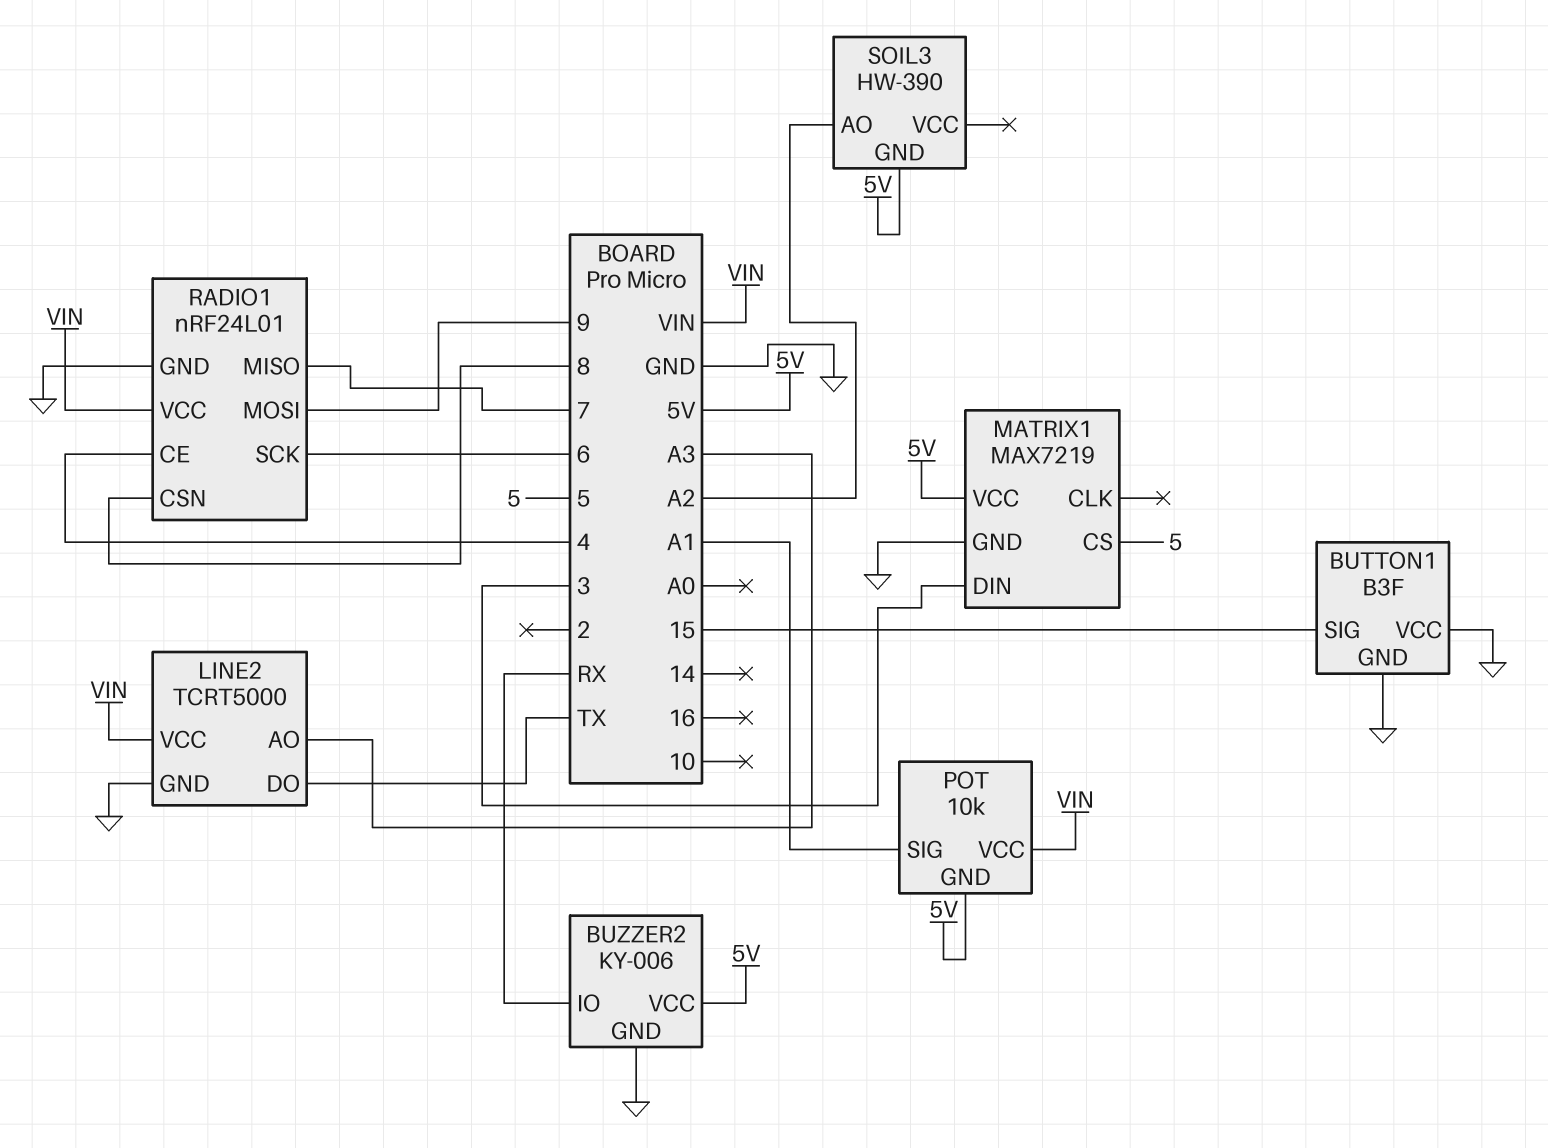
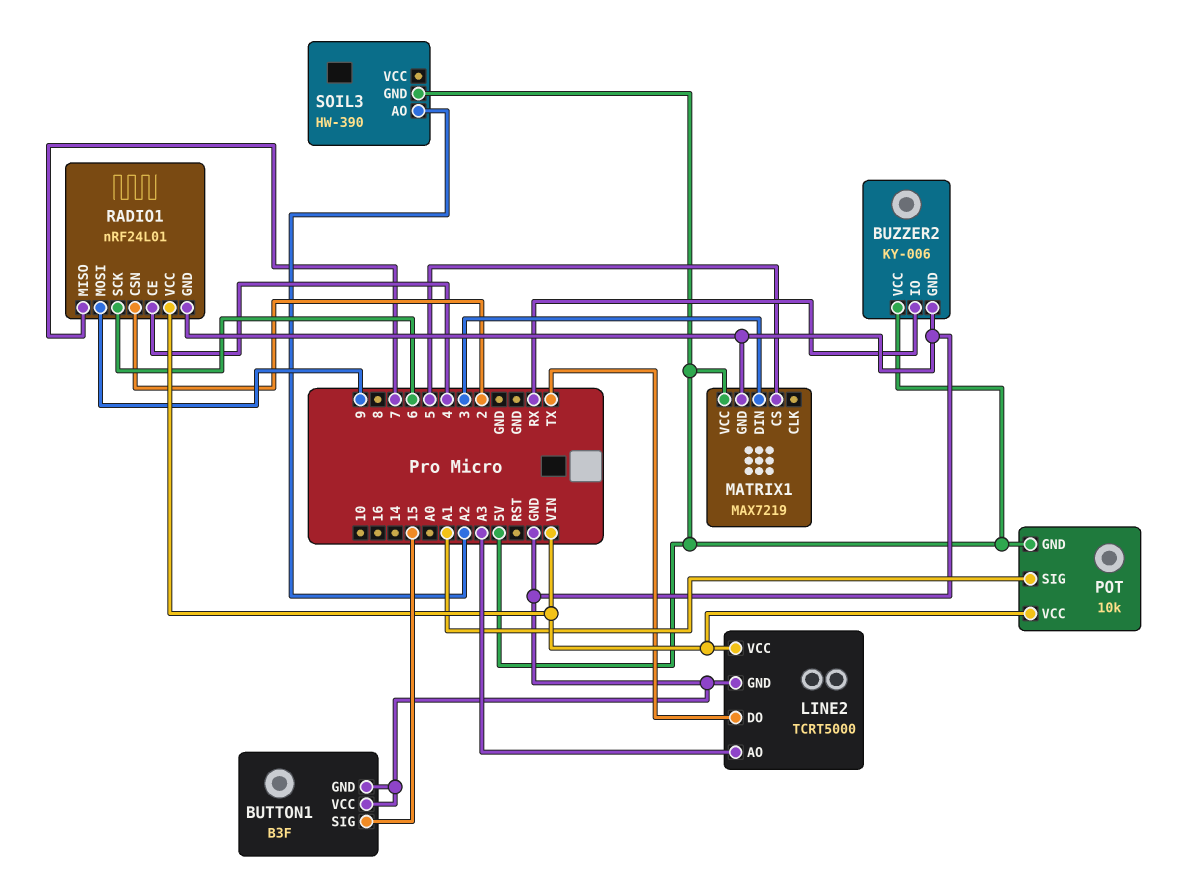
RADIO1 pin CSN: 8 -> 2

